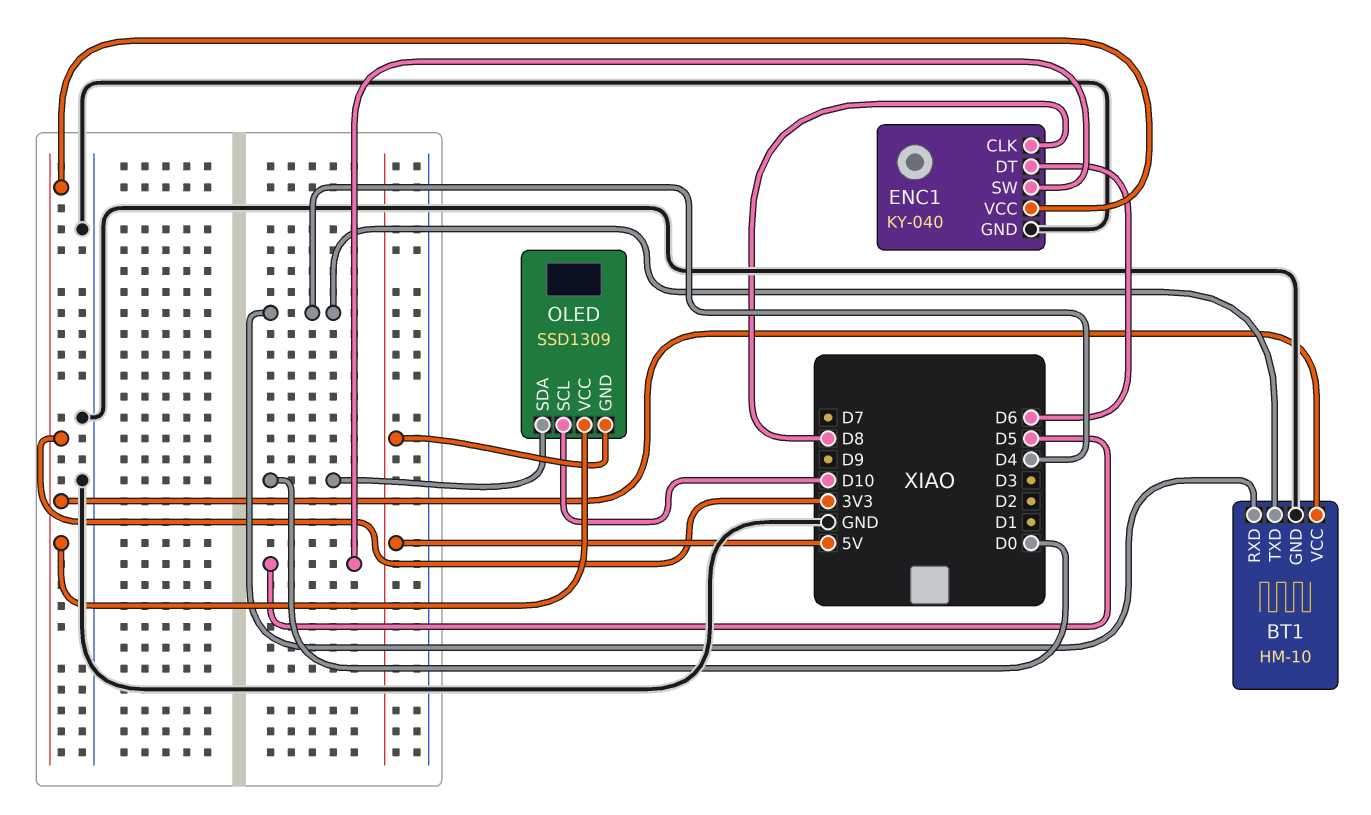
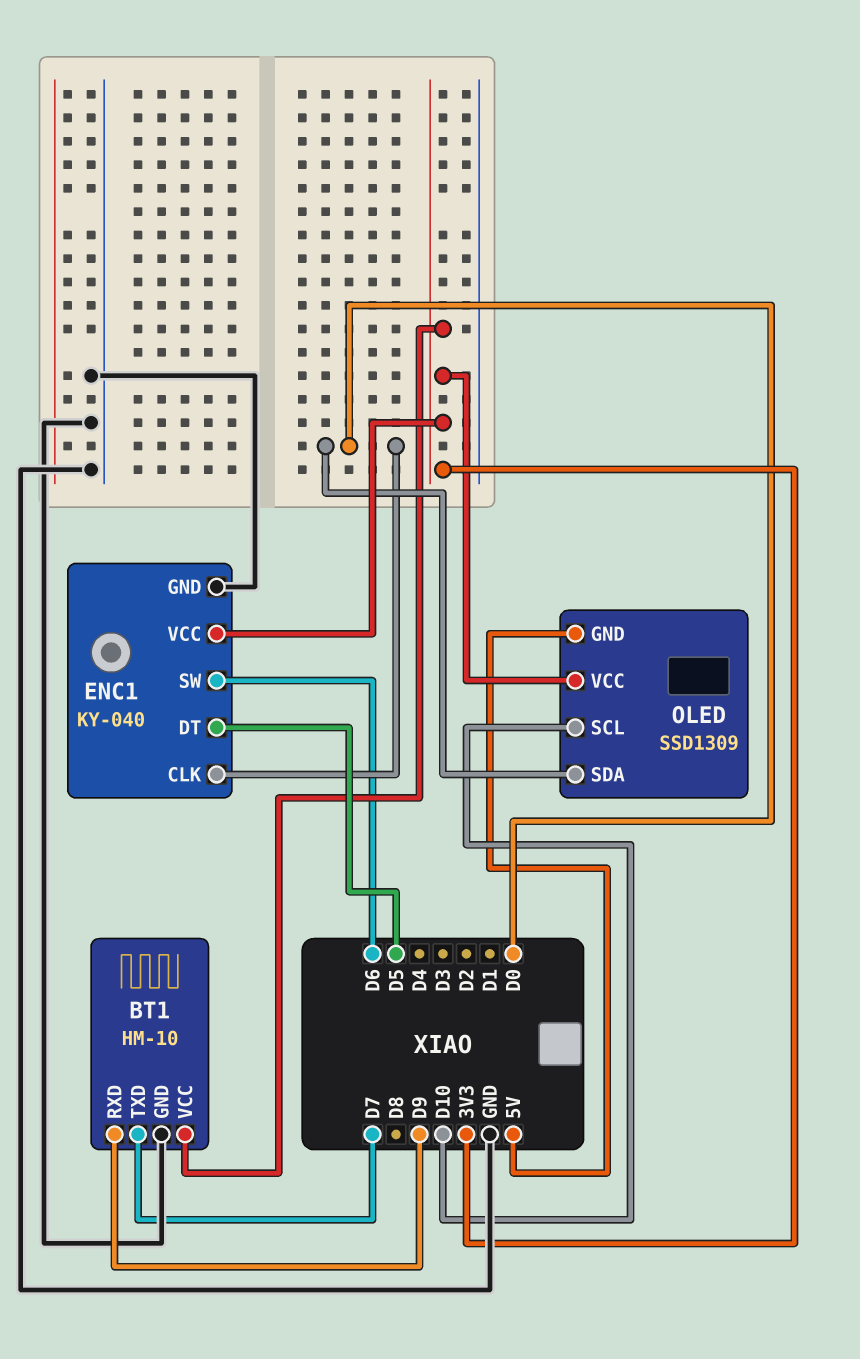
BT1 pin RXD: D4 -> D9
BT1 pin TXD: D4 -> D7
ENC1 pin CLK: D8 -> D0
ENC1 pin DT: D6 -> D5
ENC1 pin SW: D5 -> D6

